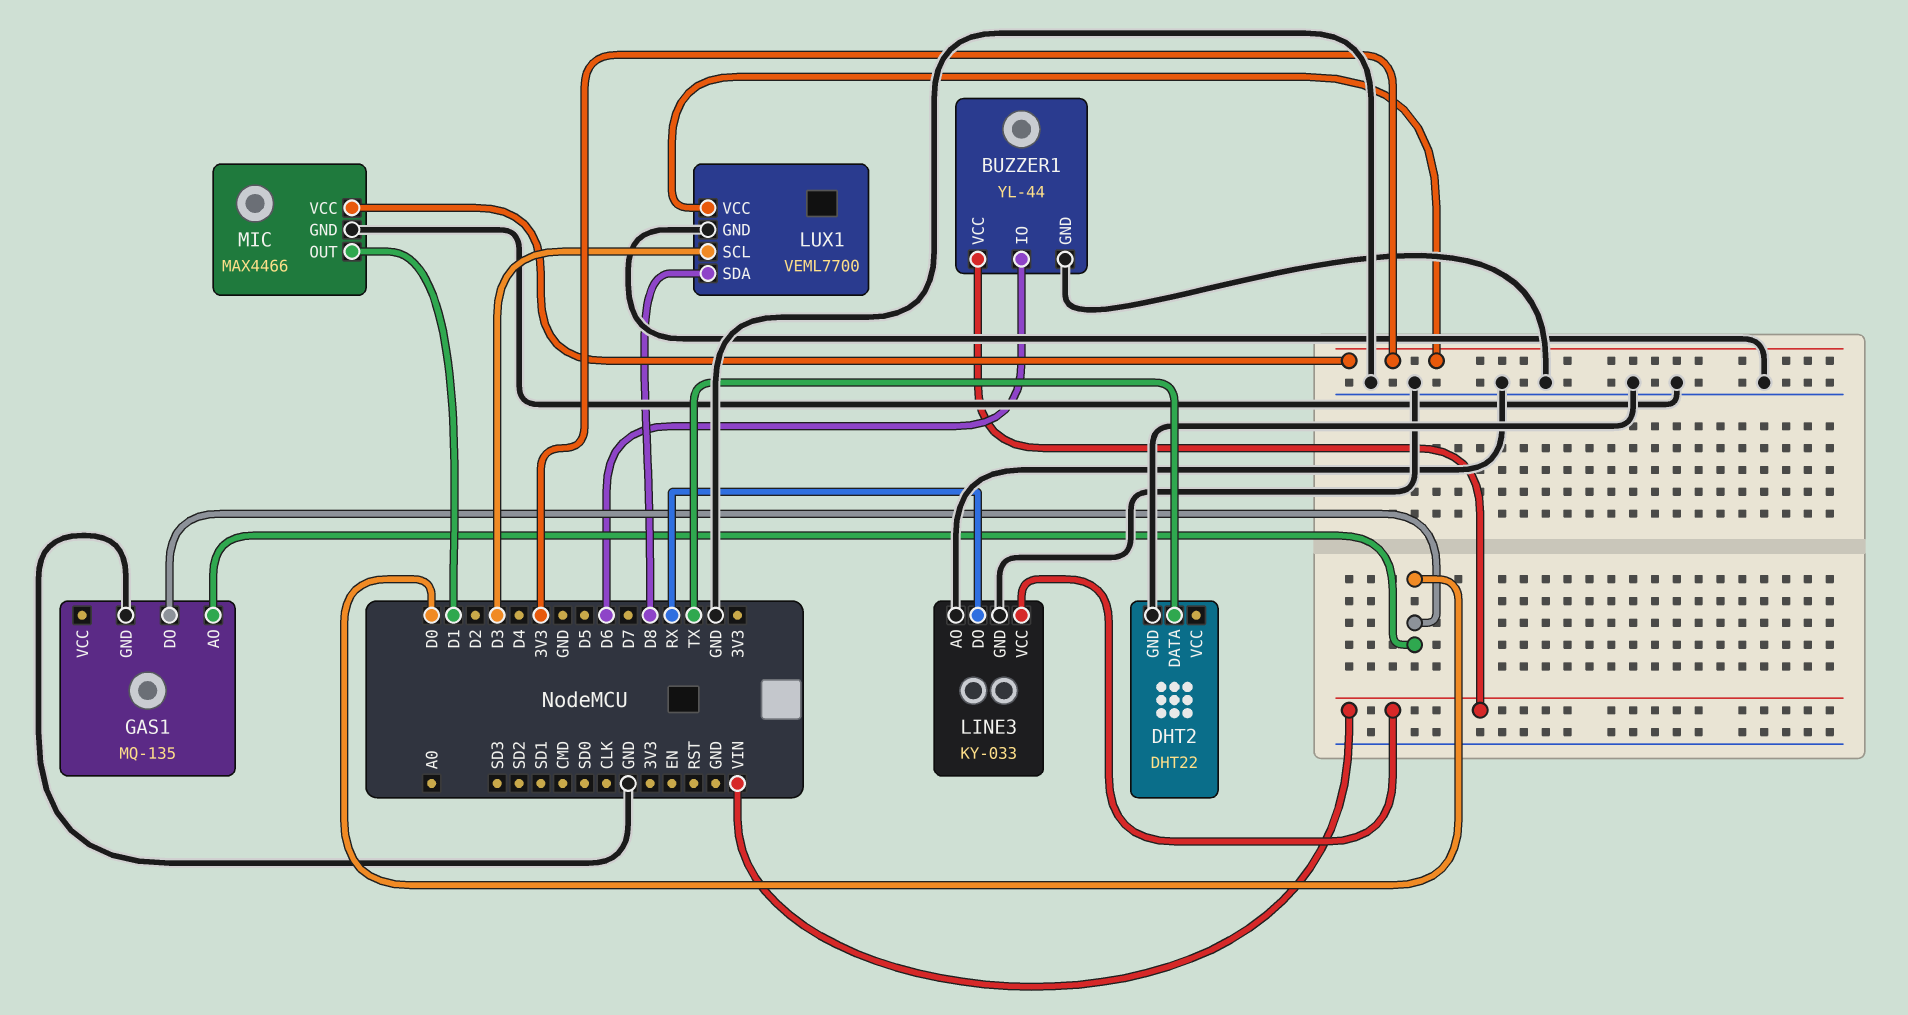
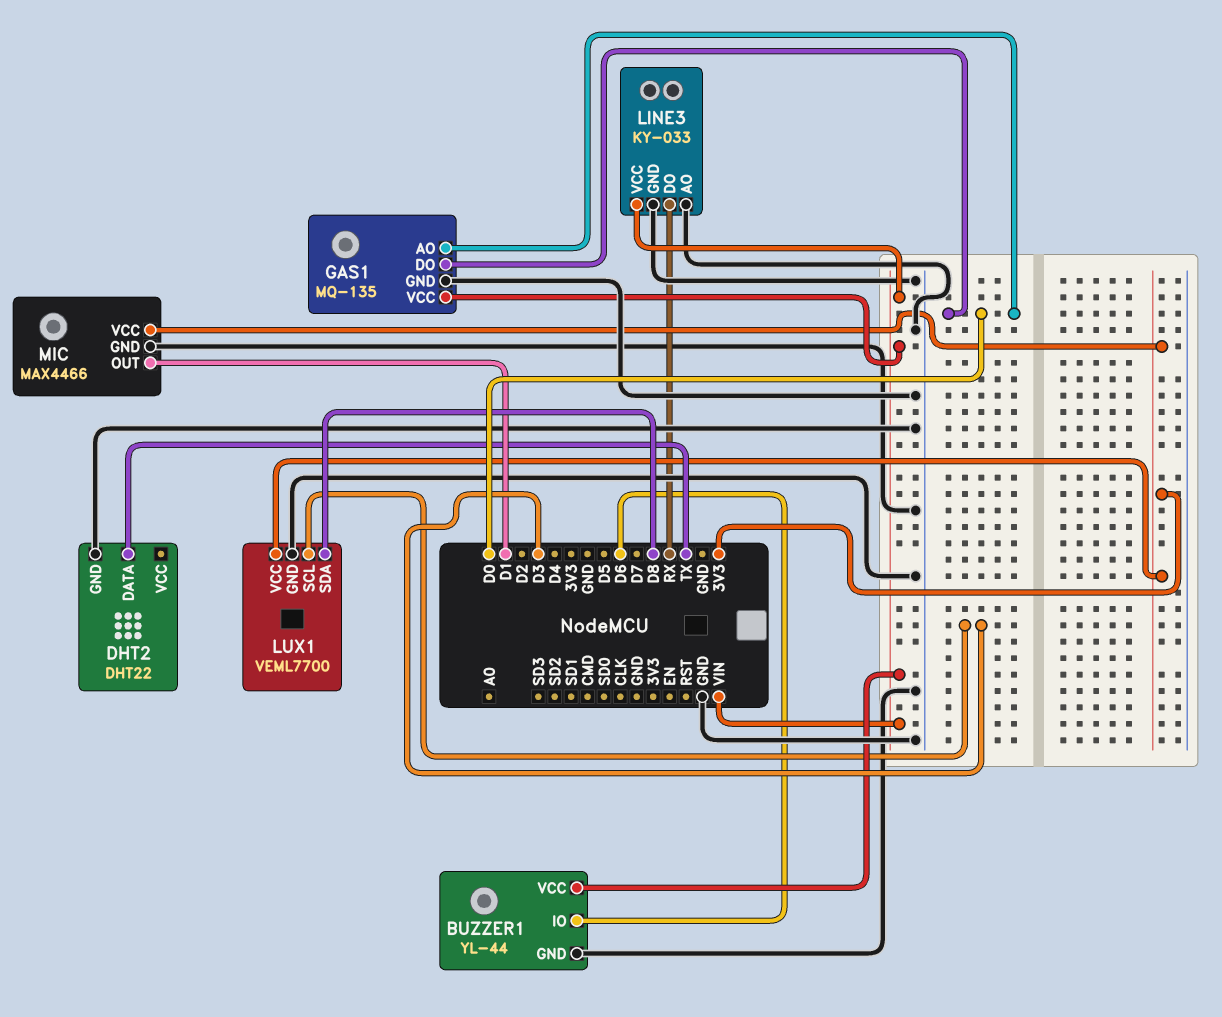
GAS1 pin VCC: none -> VIN

